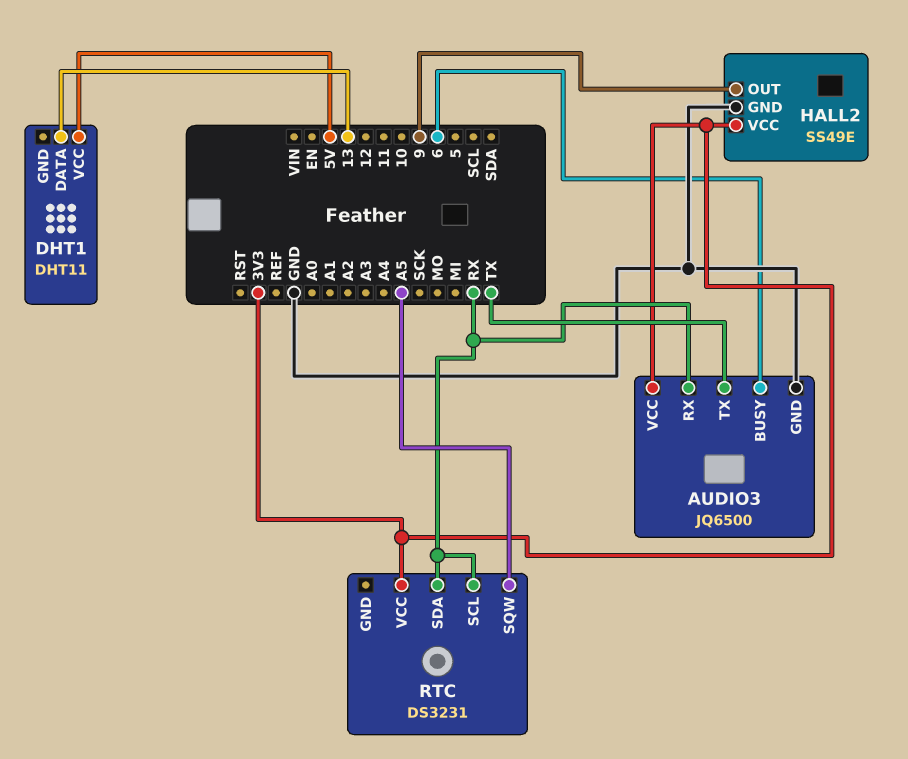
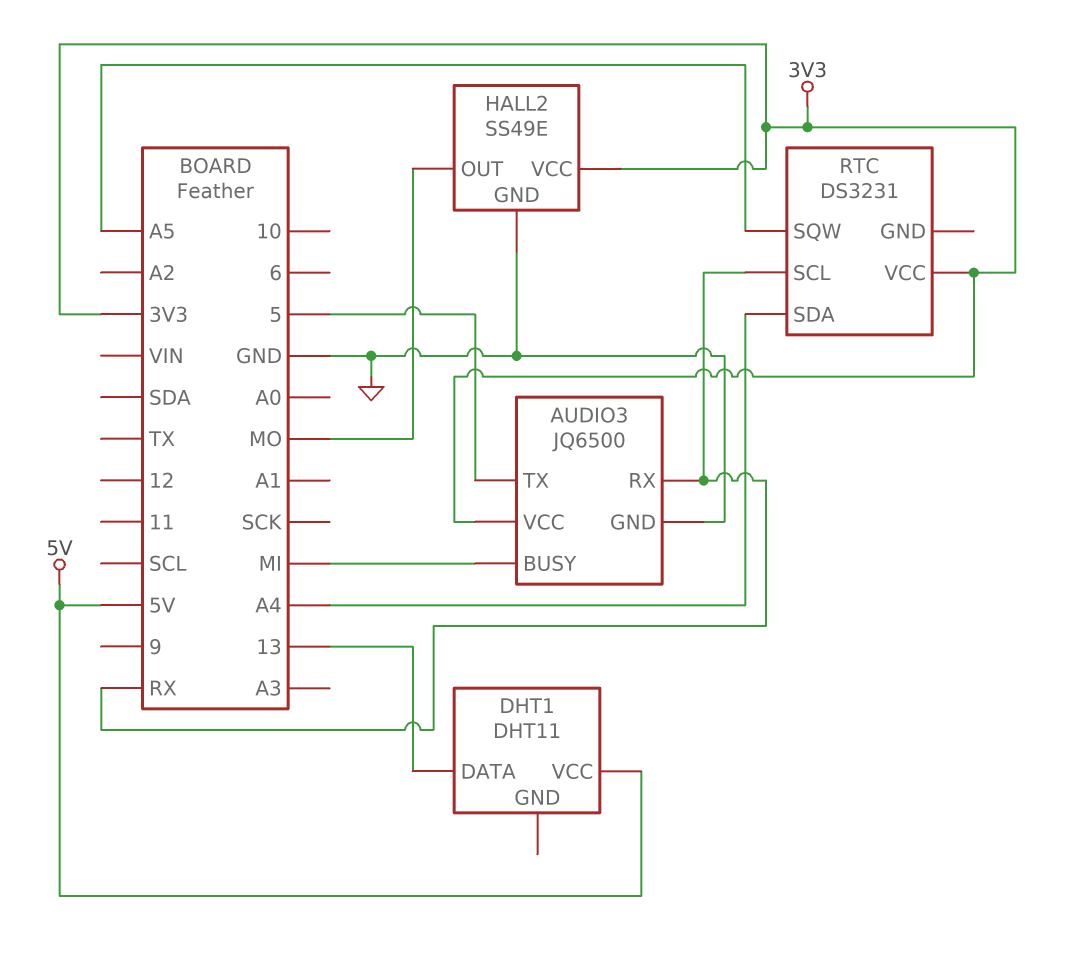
AUDIO3 pin BUSY: 6 -> MI
AUDIO3 pin TX: TX -> 5
HALL2 pin OUT: 9 -> MO
RTC pin SDA: RX -> A4

